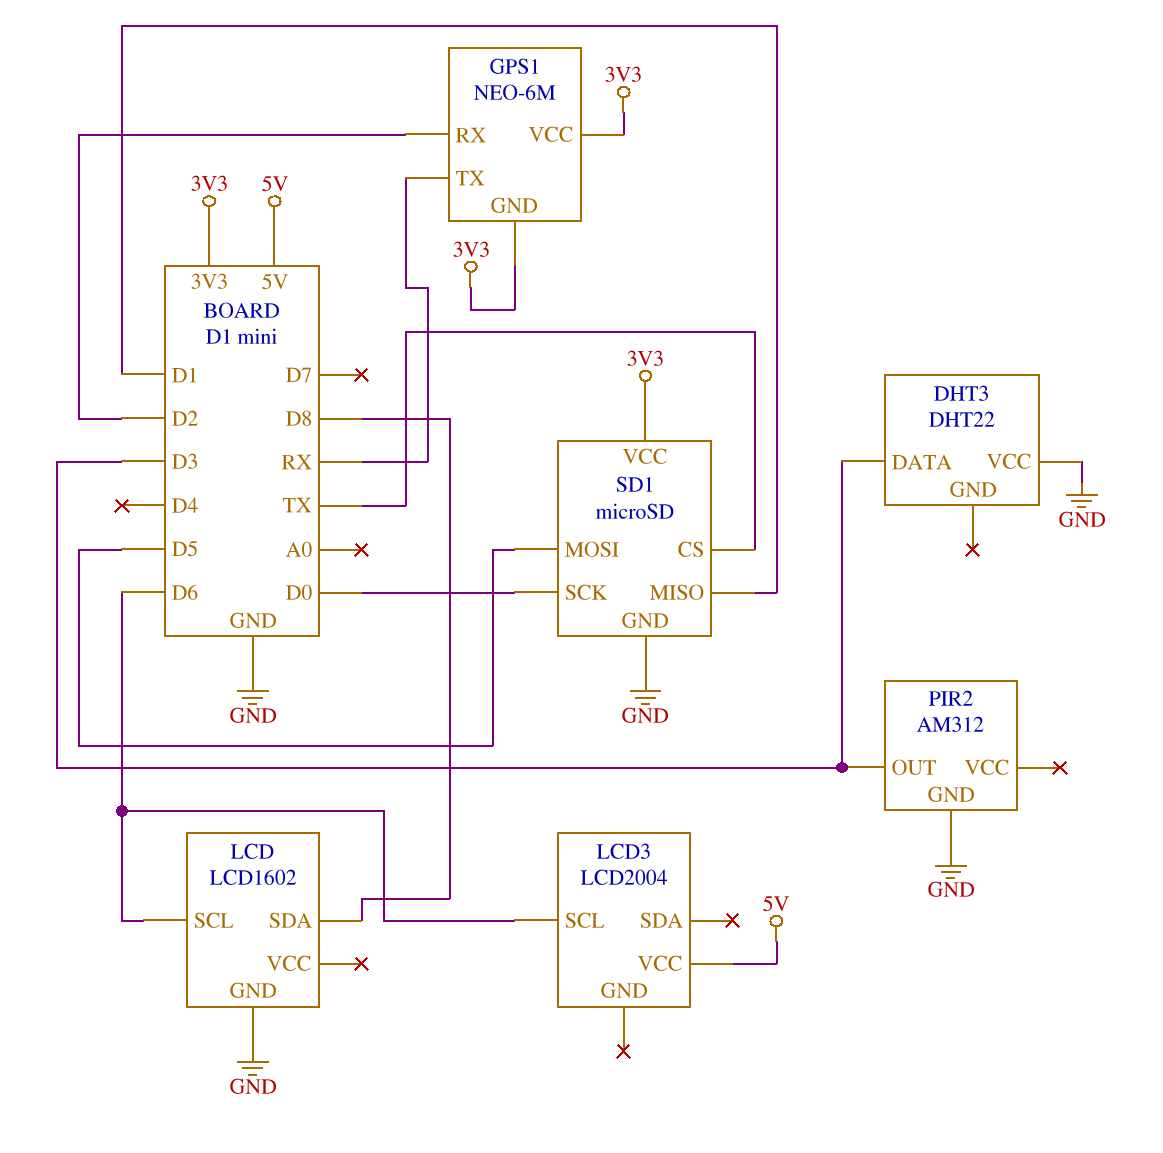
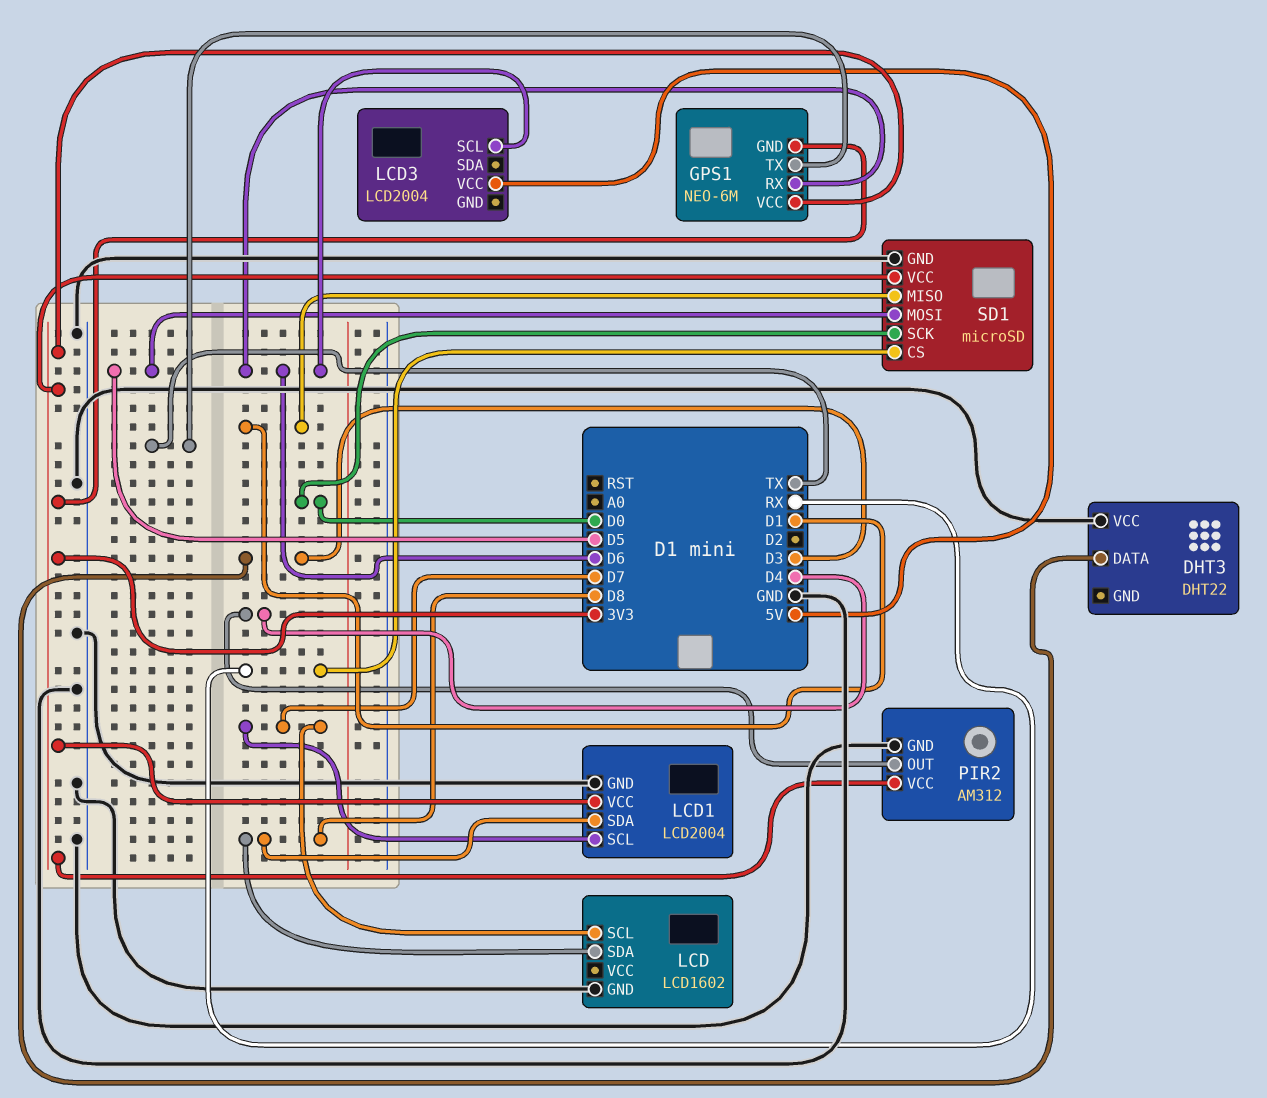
GPS1 pin RX: D2 -> D6
GPS1 pin TX: RX -> TX
LCD pin SCL: D6 -> D7
LCD1: none -> LCD2004
LCD1 pin GND: none -> GND
LCD1 pin SCL: none -> D7
LCD1 pin SDA: none -> D8
LCD1 pin VCC: none -> 3V3
PIR2 pin OUT: D3 -> D4
PIR2 pin VCC: none -> 3V3
SD1 pin CS: TX -> RX

